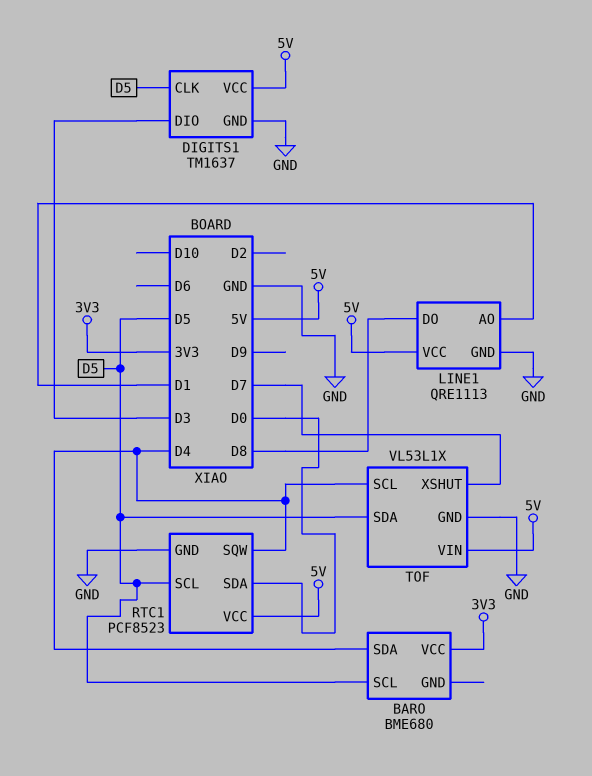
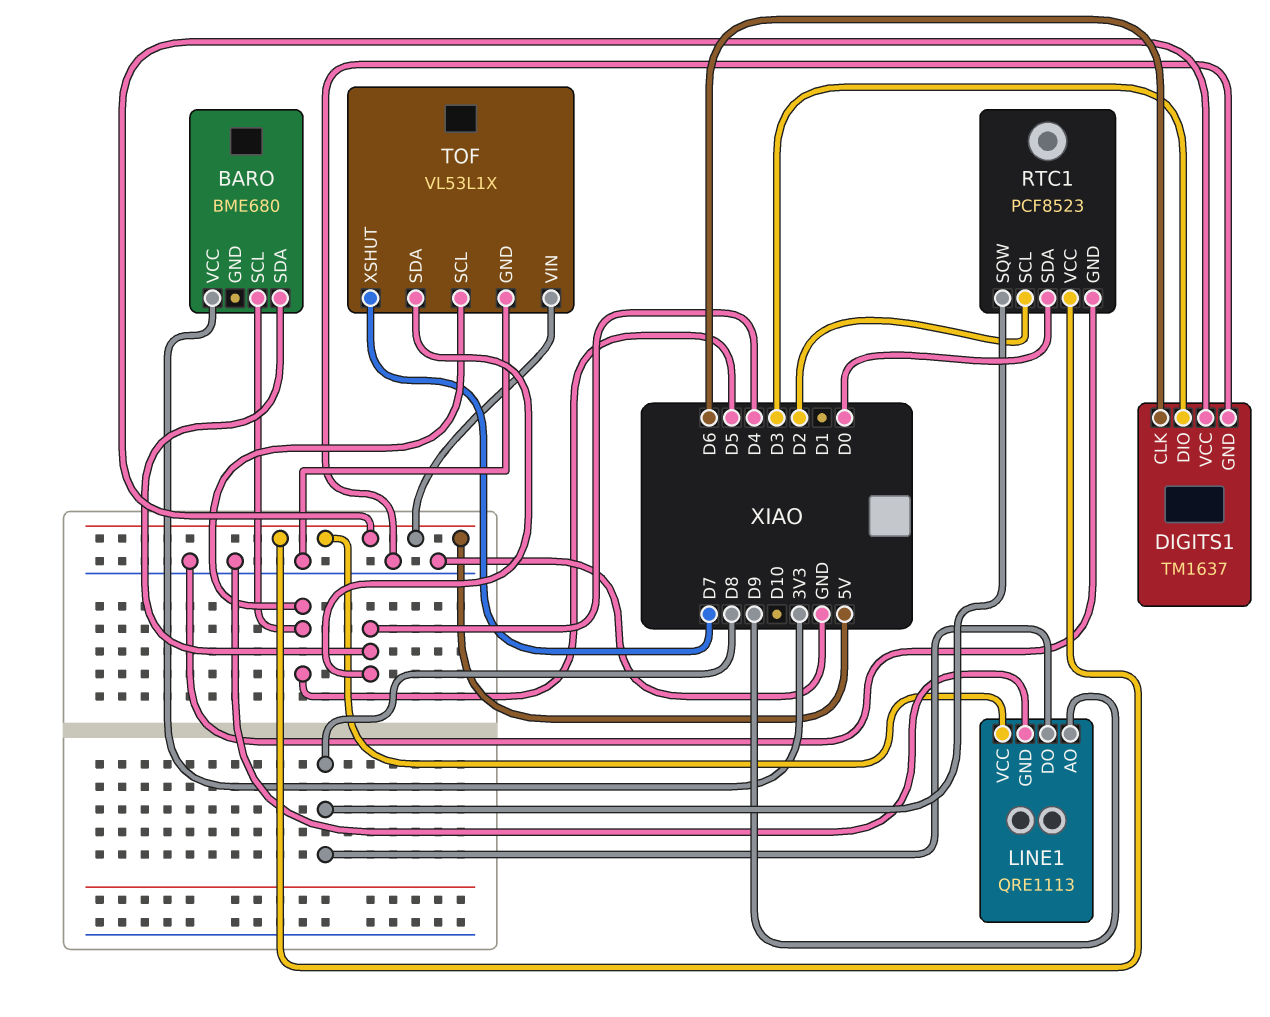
DIGITS1 pin CLK: D5 -> D6
LINE1 pin AO: D1 -> D9
RTC1 pin SCL: D5 -> D2
RTC1 pin SQW: D4 -> D8
TOF pin SCL: D4 -> D5
TOF pin SDA: D5 -> D4

